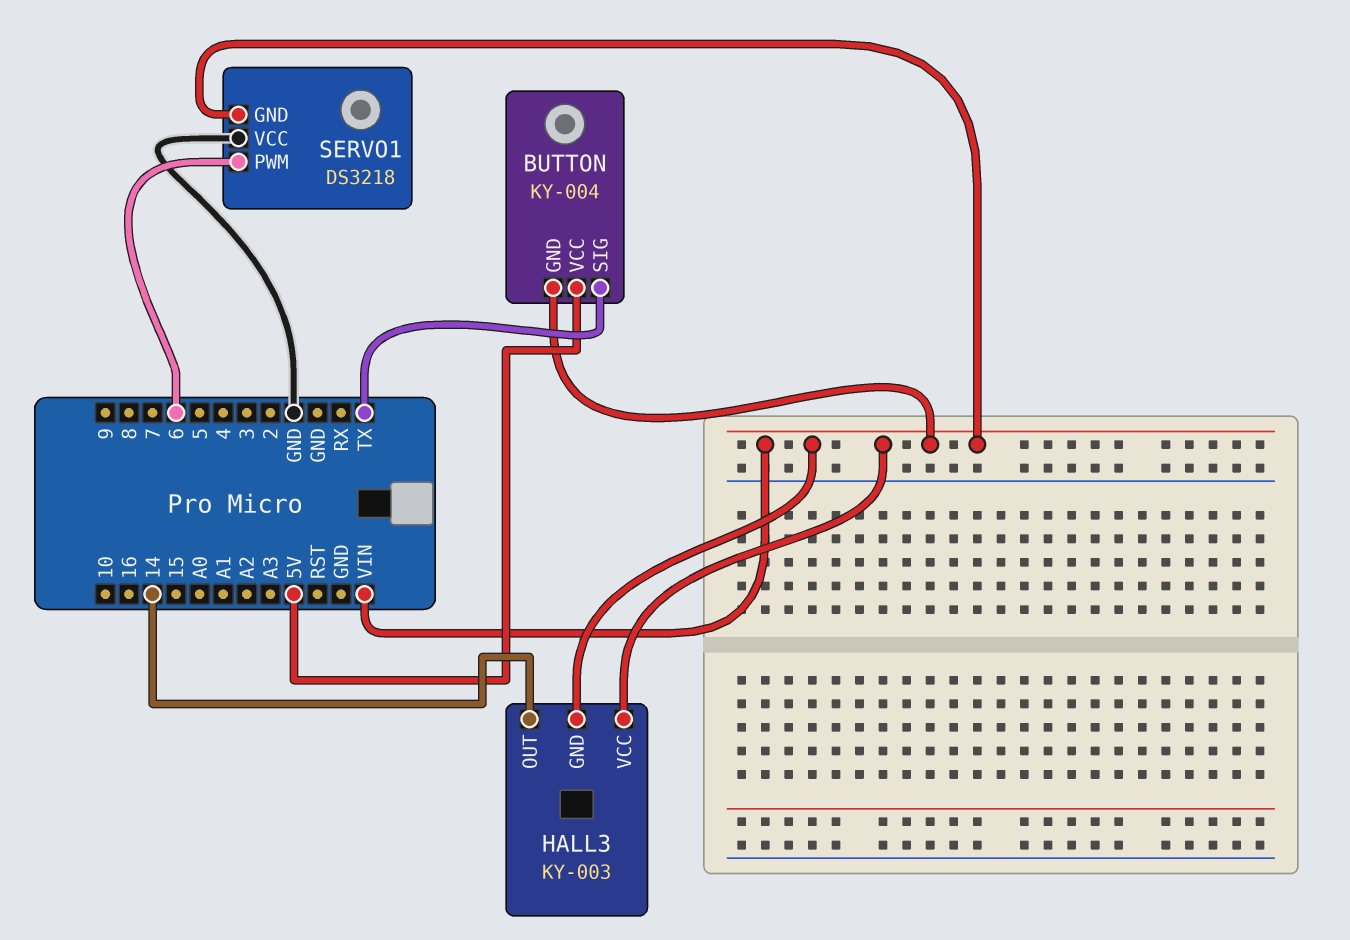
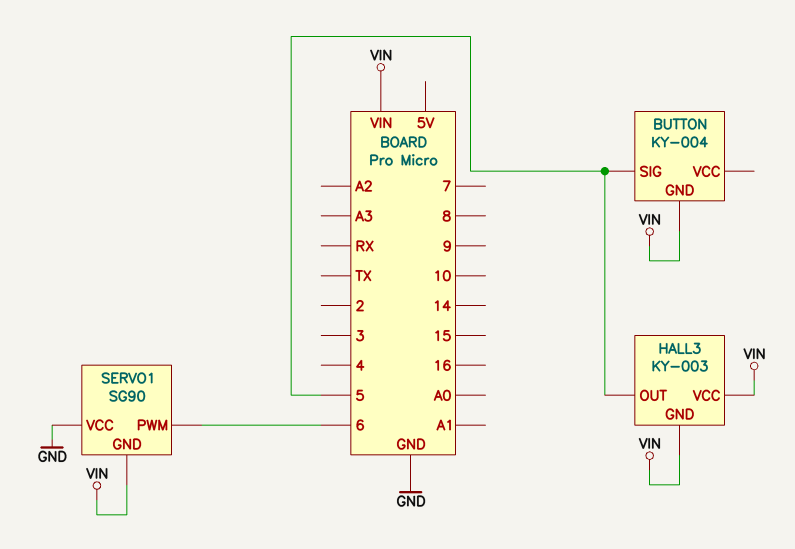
BUTTON pin SIG: TX -> 5
BUTTON pin VCC: 5V -> none
HALL3 pin OUT: 14 -> 5
SERVO1: DS3218 -> SG90

